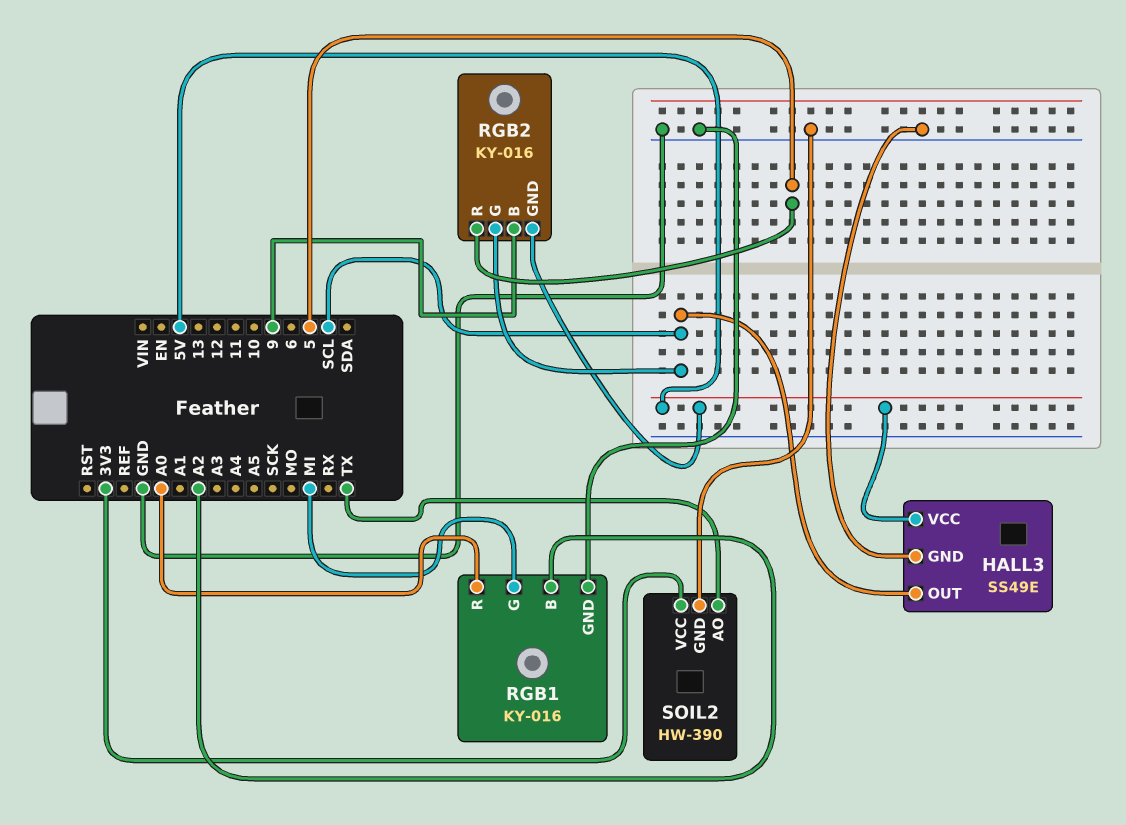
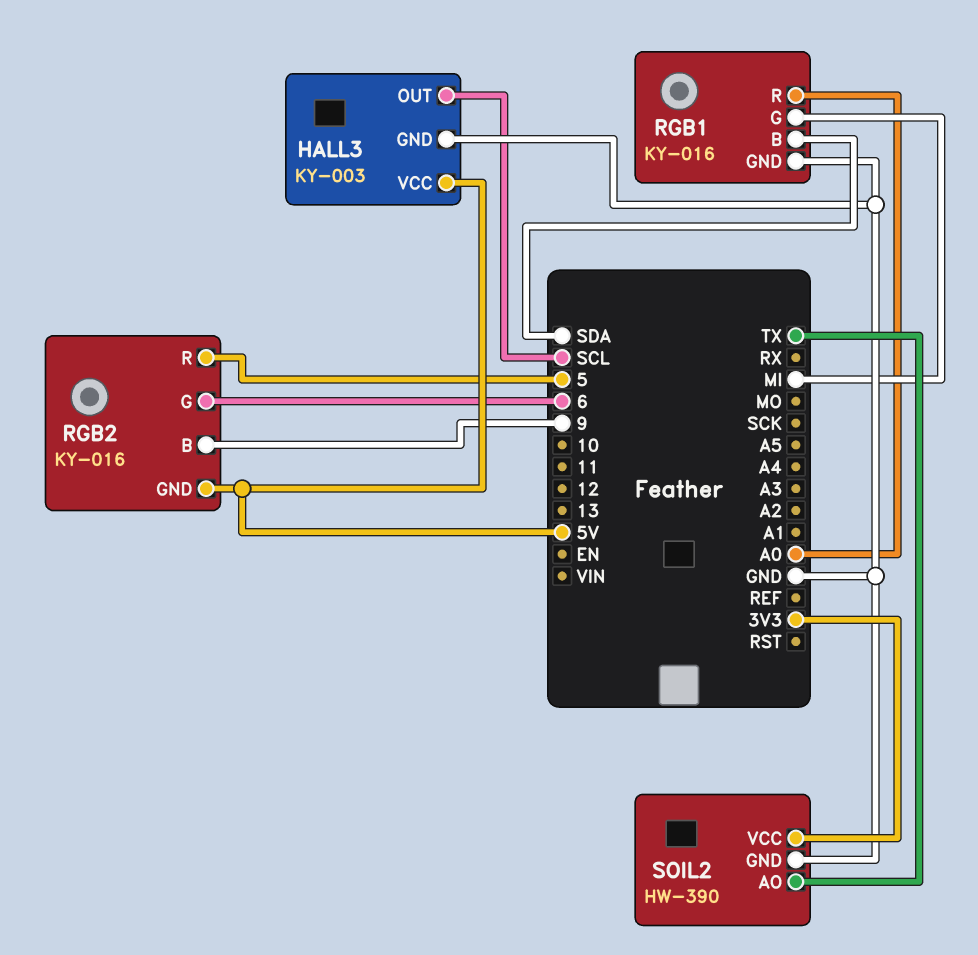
HALL3: SS49E -> KY-003
RGB1 pin B: A2 -> SDA
RGB2 pin G: SCL -> 6

